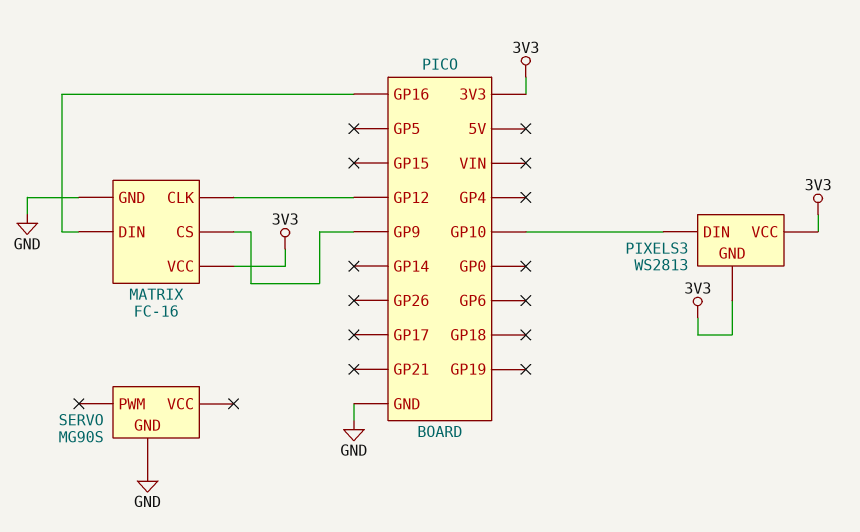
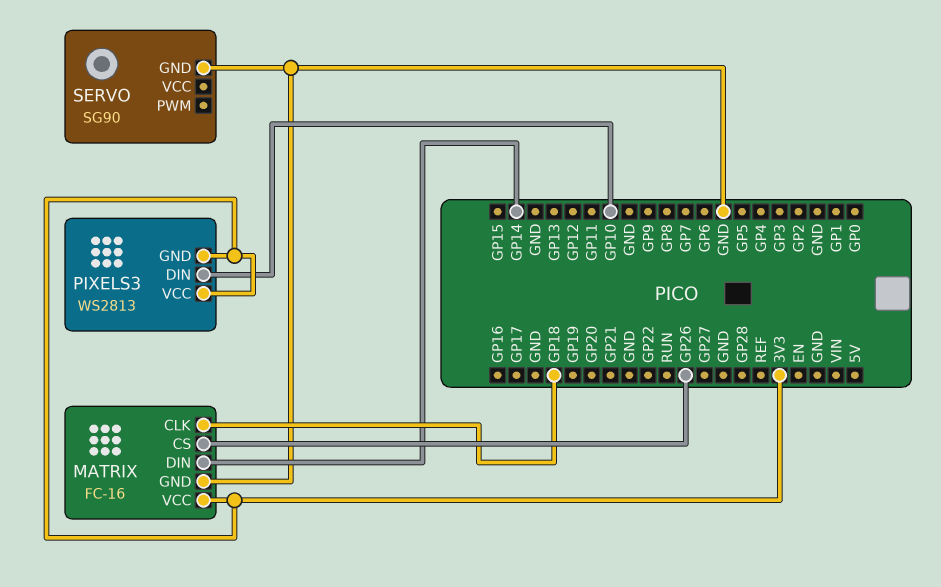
MATRIX pin CLK: GP12 -> GP18
MATRIX pin CS: GP9 -> GP26
MATRIX pin DIN: GP16 -> GP14
SERVO: MG90S -> SG90

